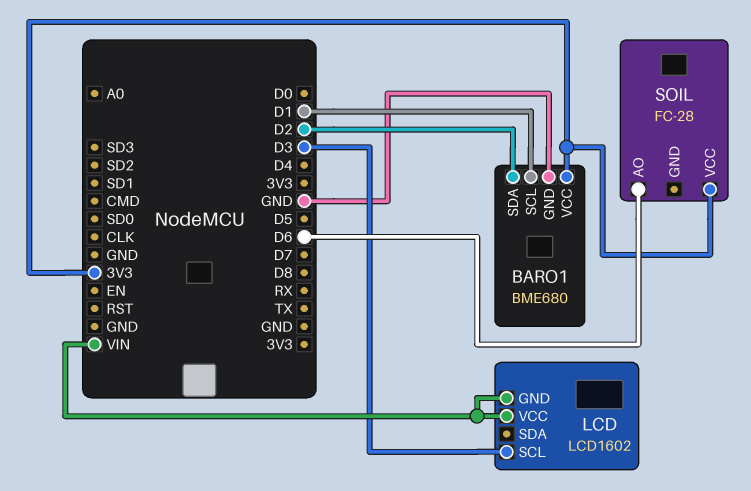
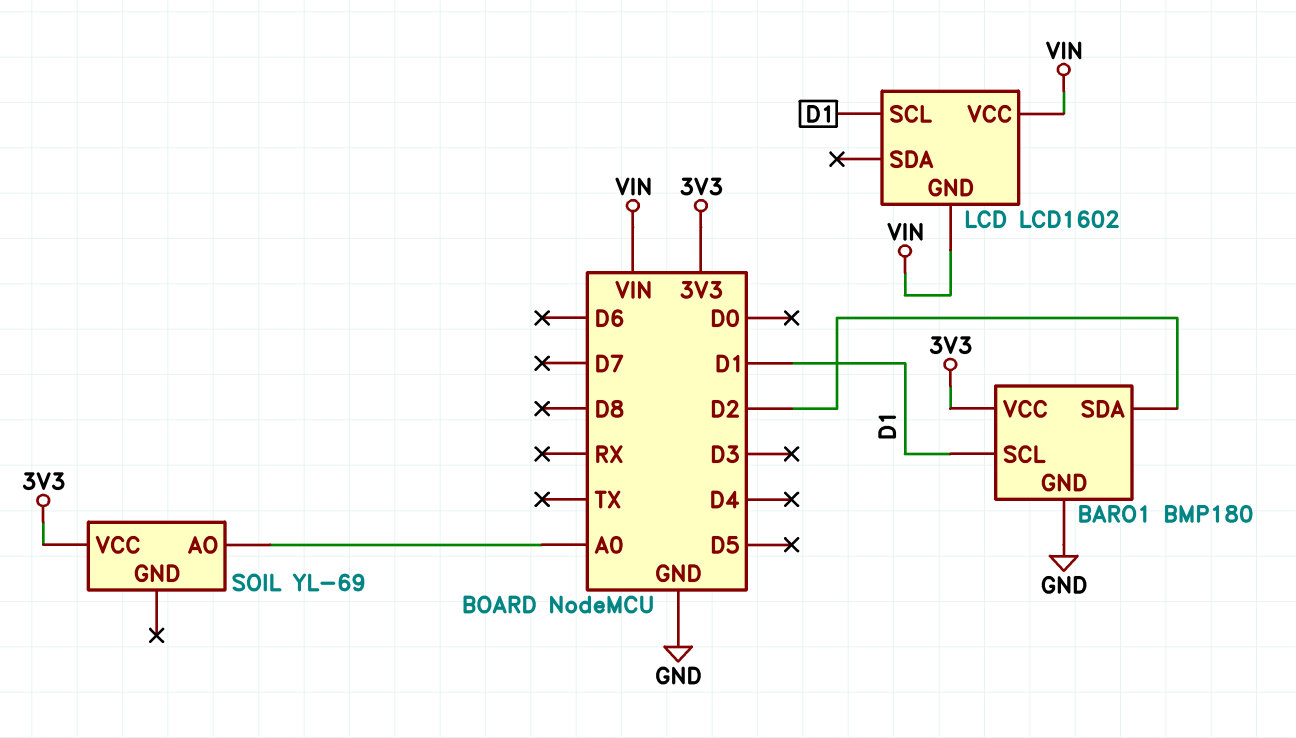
BARO1: BME680 -> BMP180
LCD pin SCL: D3 -> D1
SOIL: FC-28 -> YL-69
SOIL pin AO: D6 -> A0

